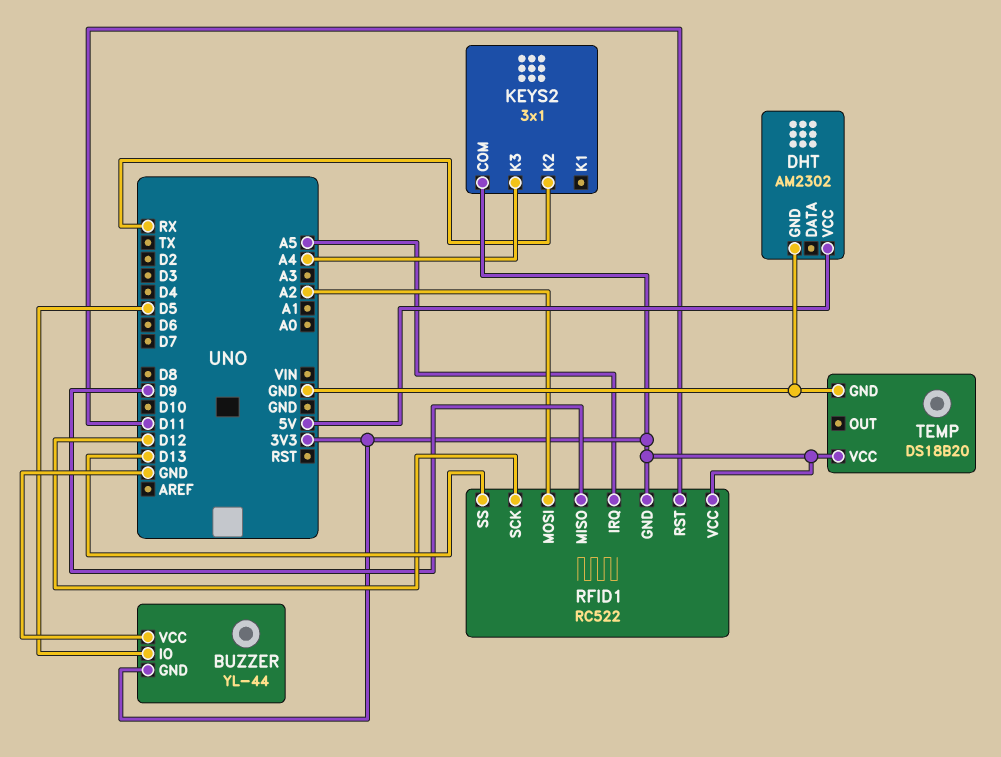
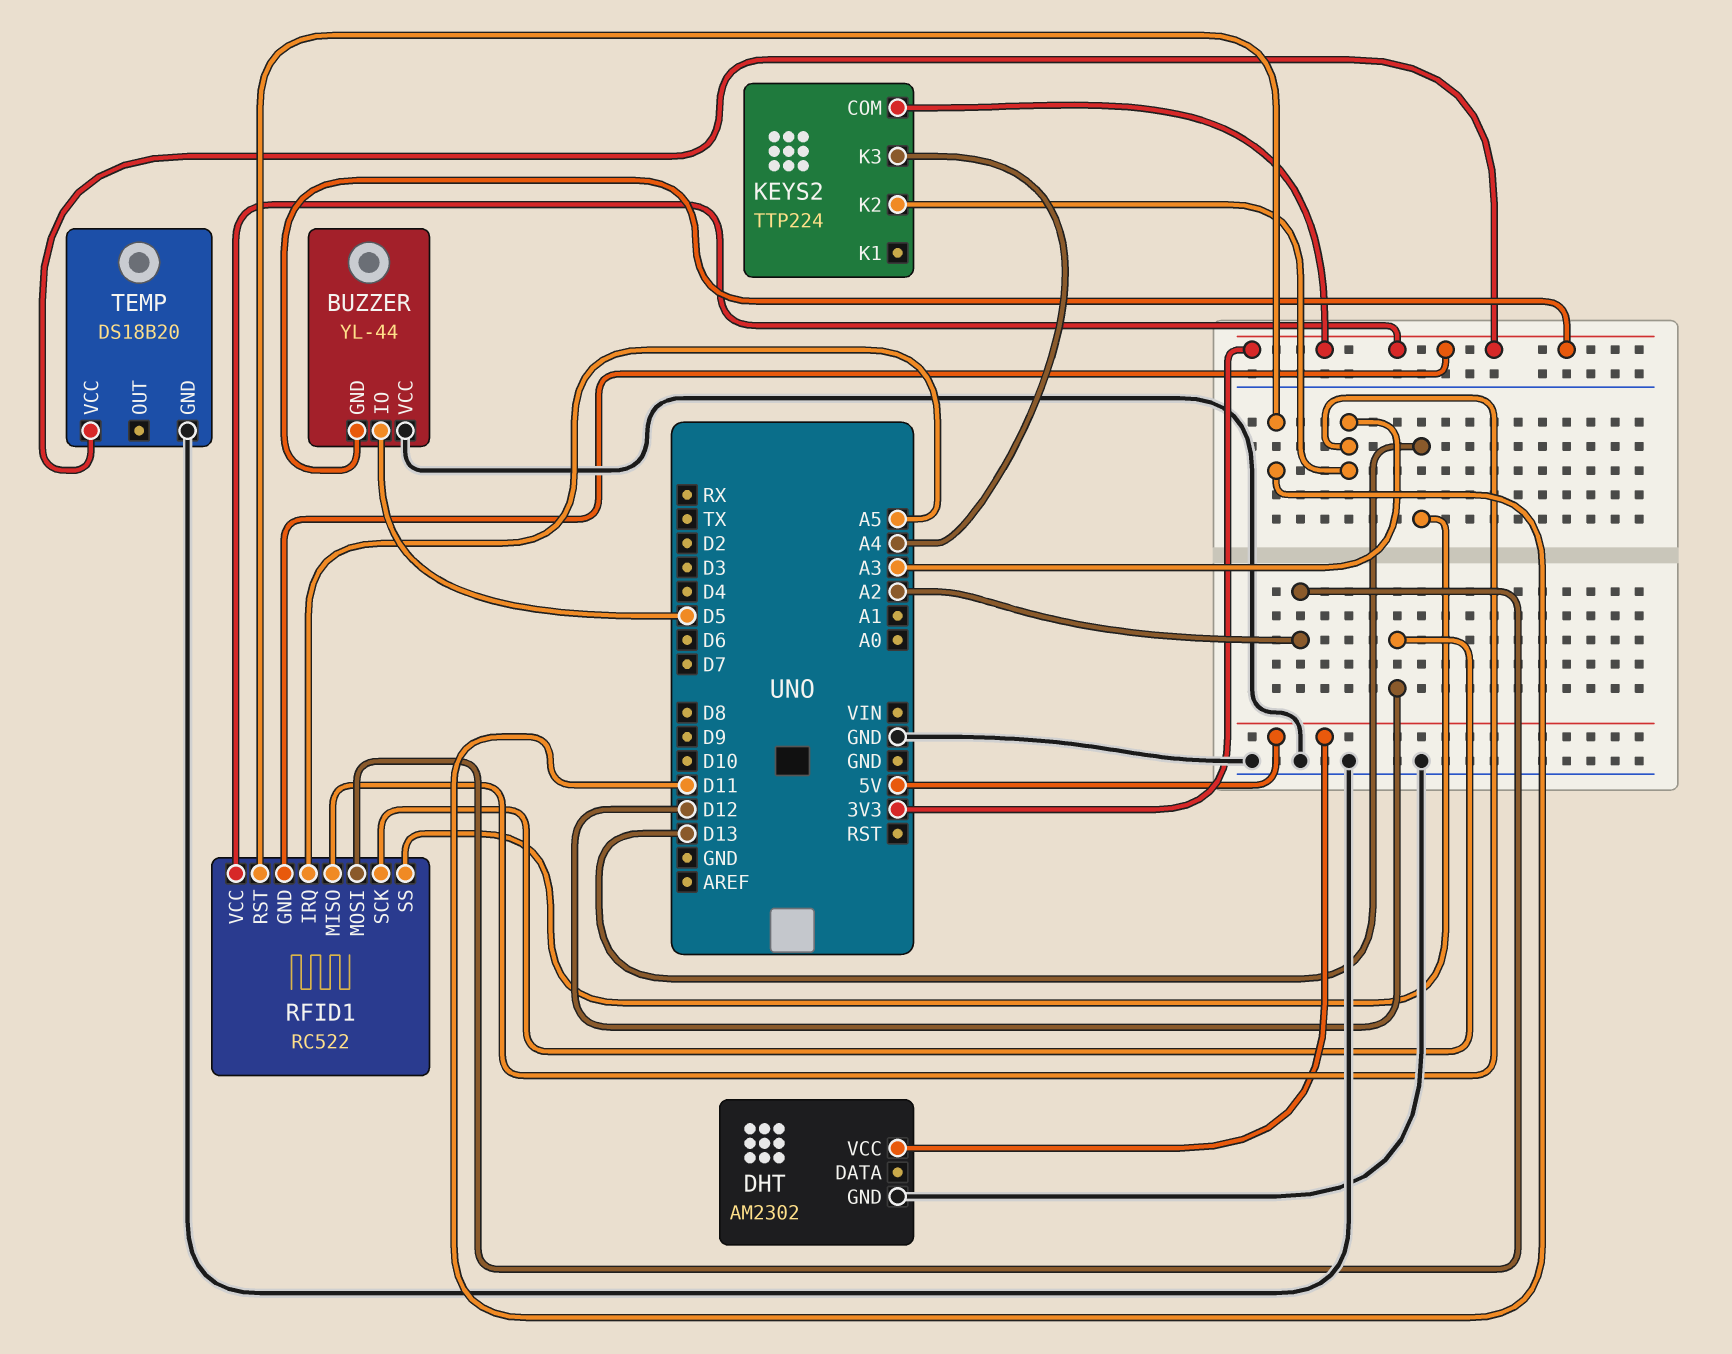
KEYS2: 3x1 -> TTP224
KEYS2 pin K2: RX -> A3
RFID1 pin MISO: D9 -> A3

